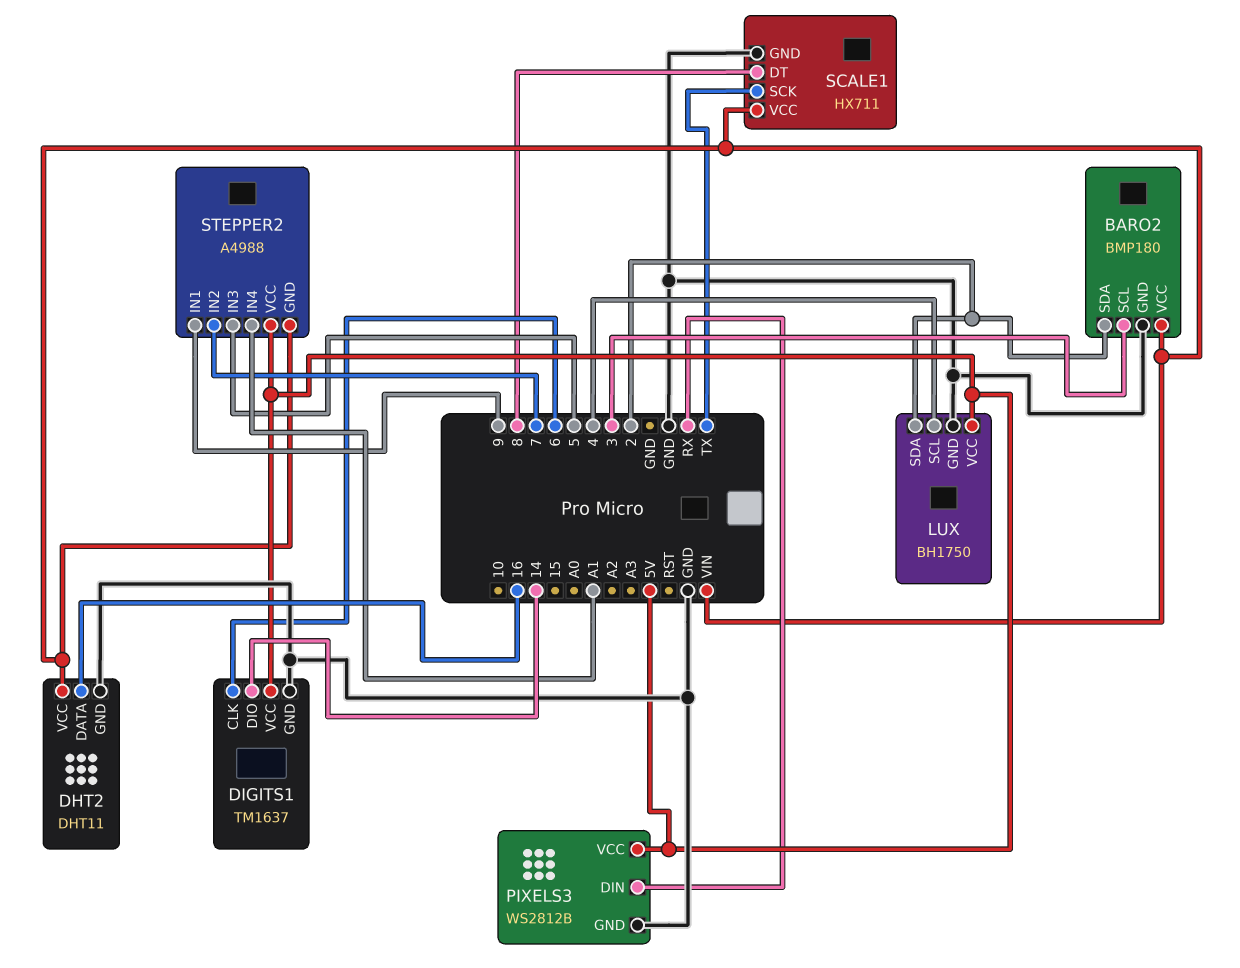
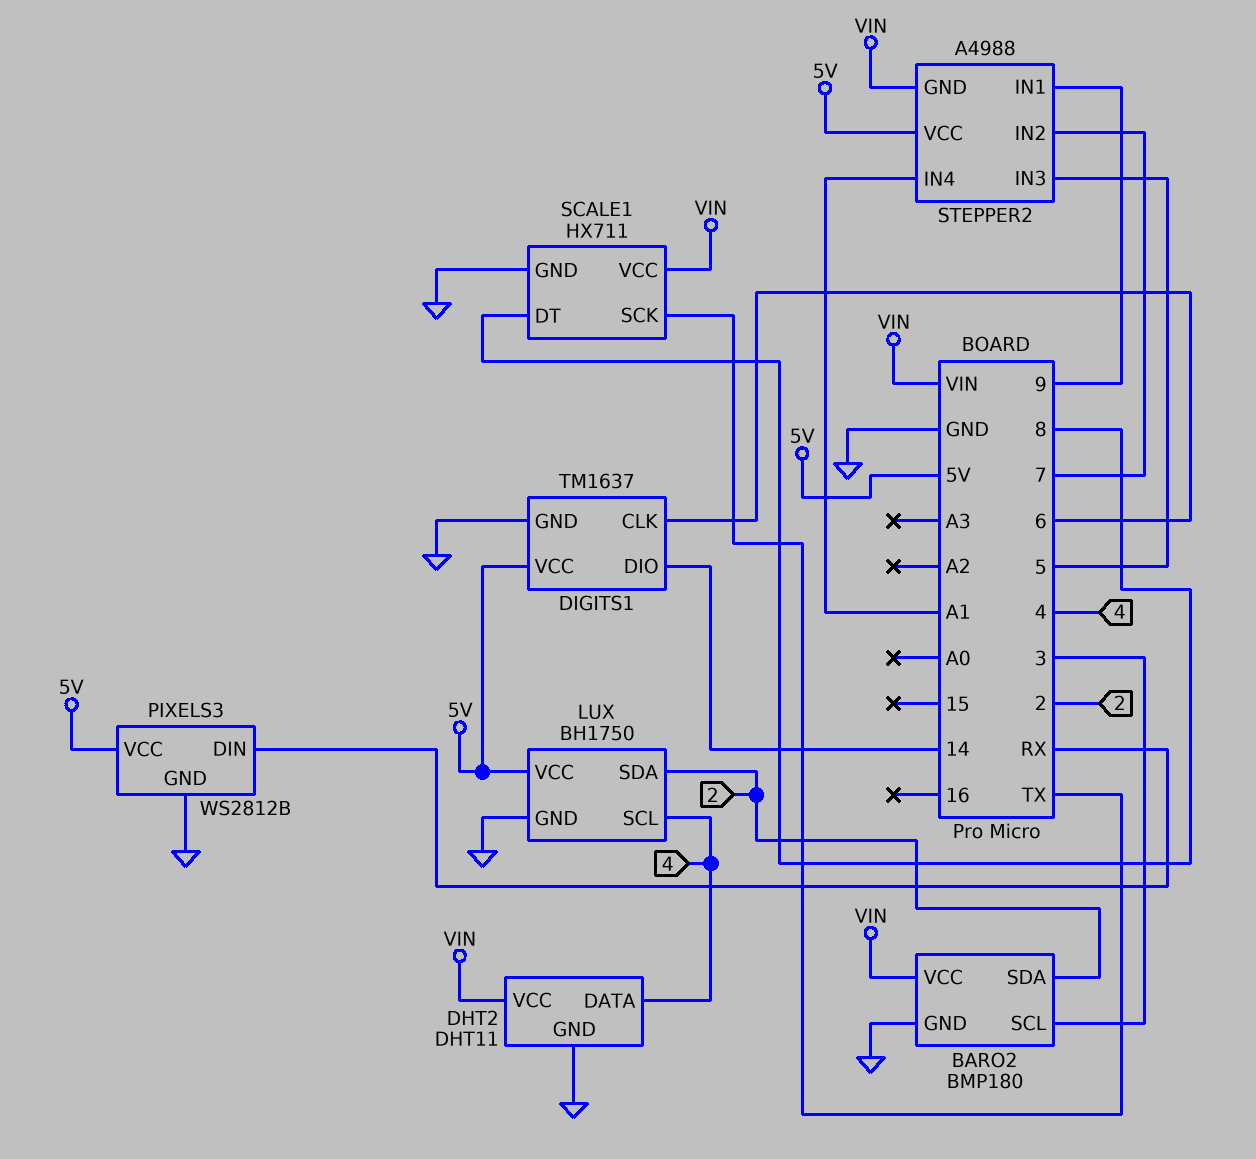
DHT2 pin DATA: 16 -> 4

